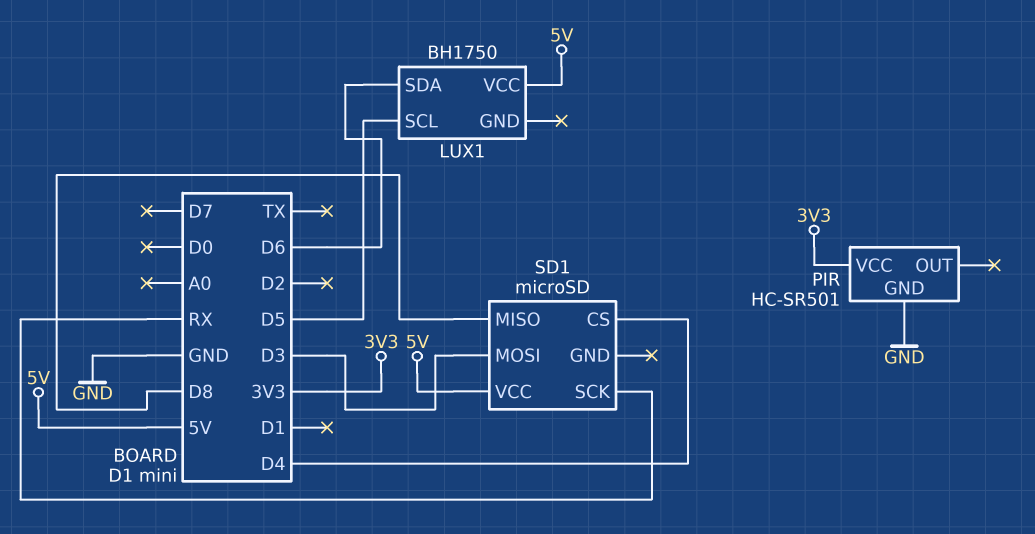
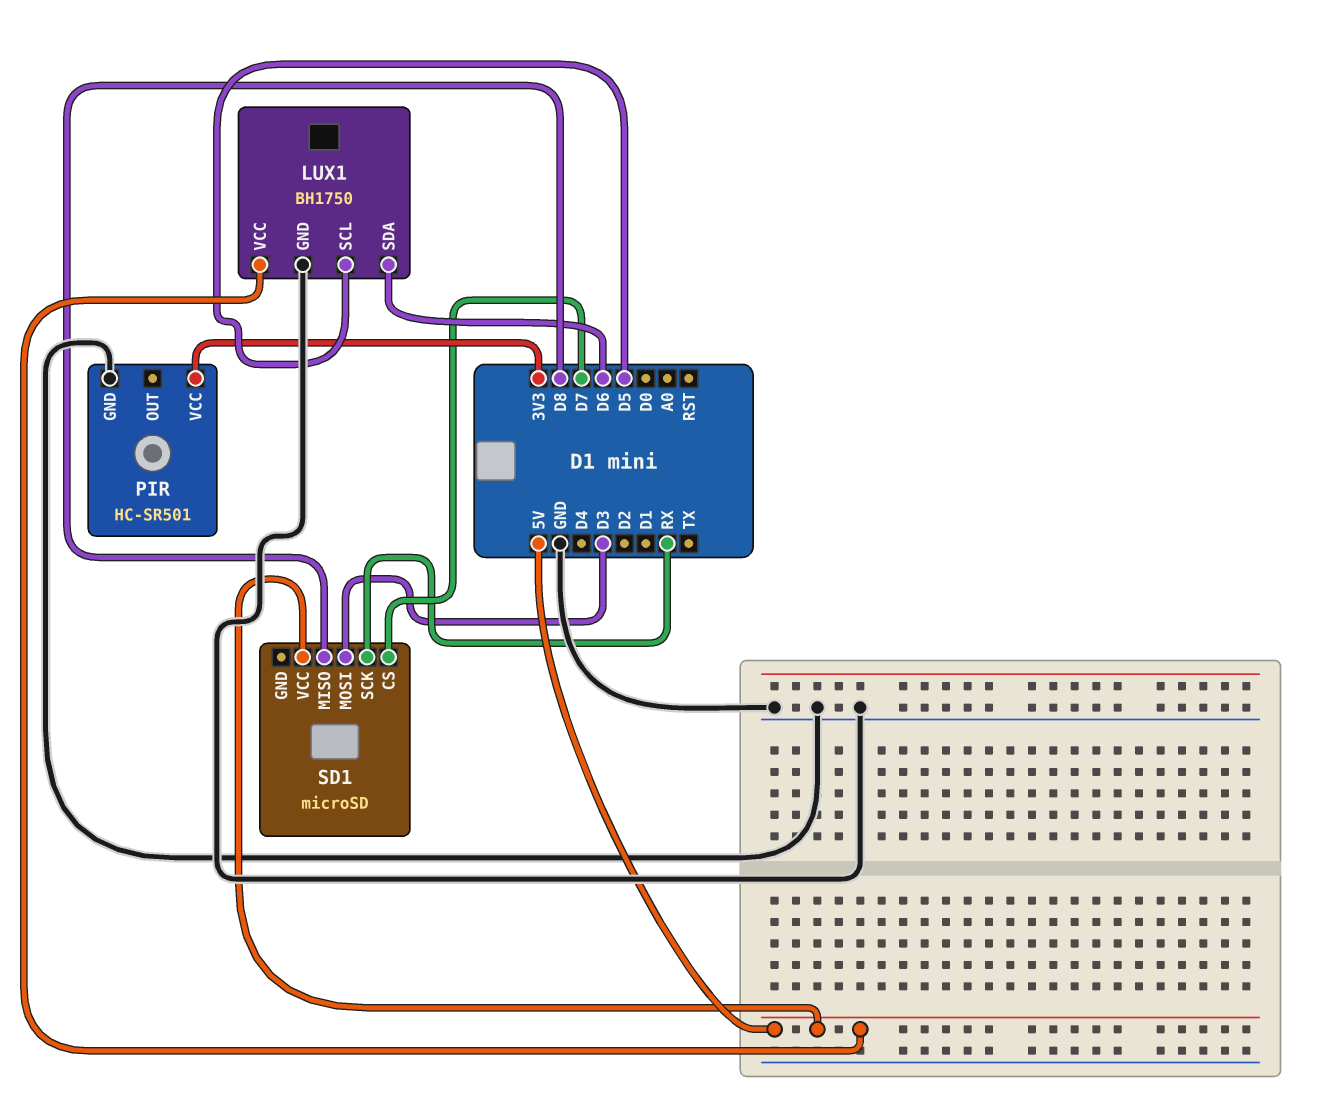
LUX1 pin GND: none -> GND
SD1 pin CS: D4 -> D7

